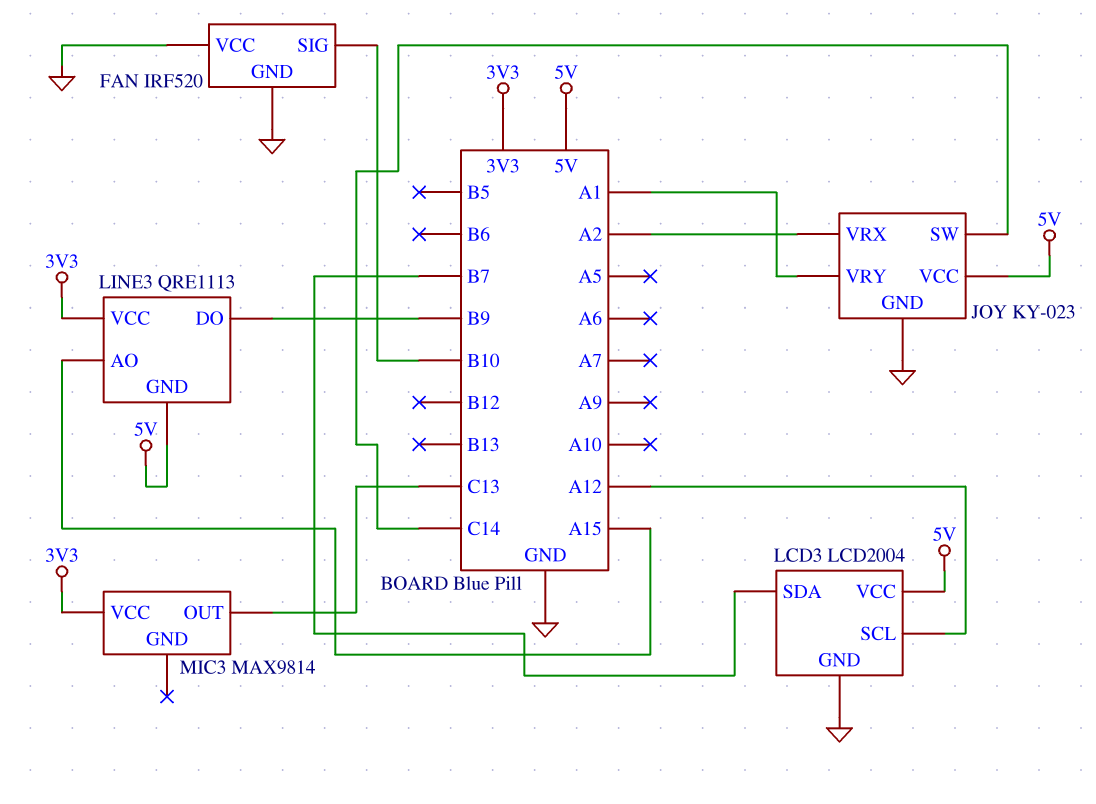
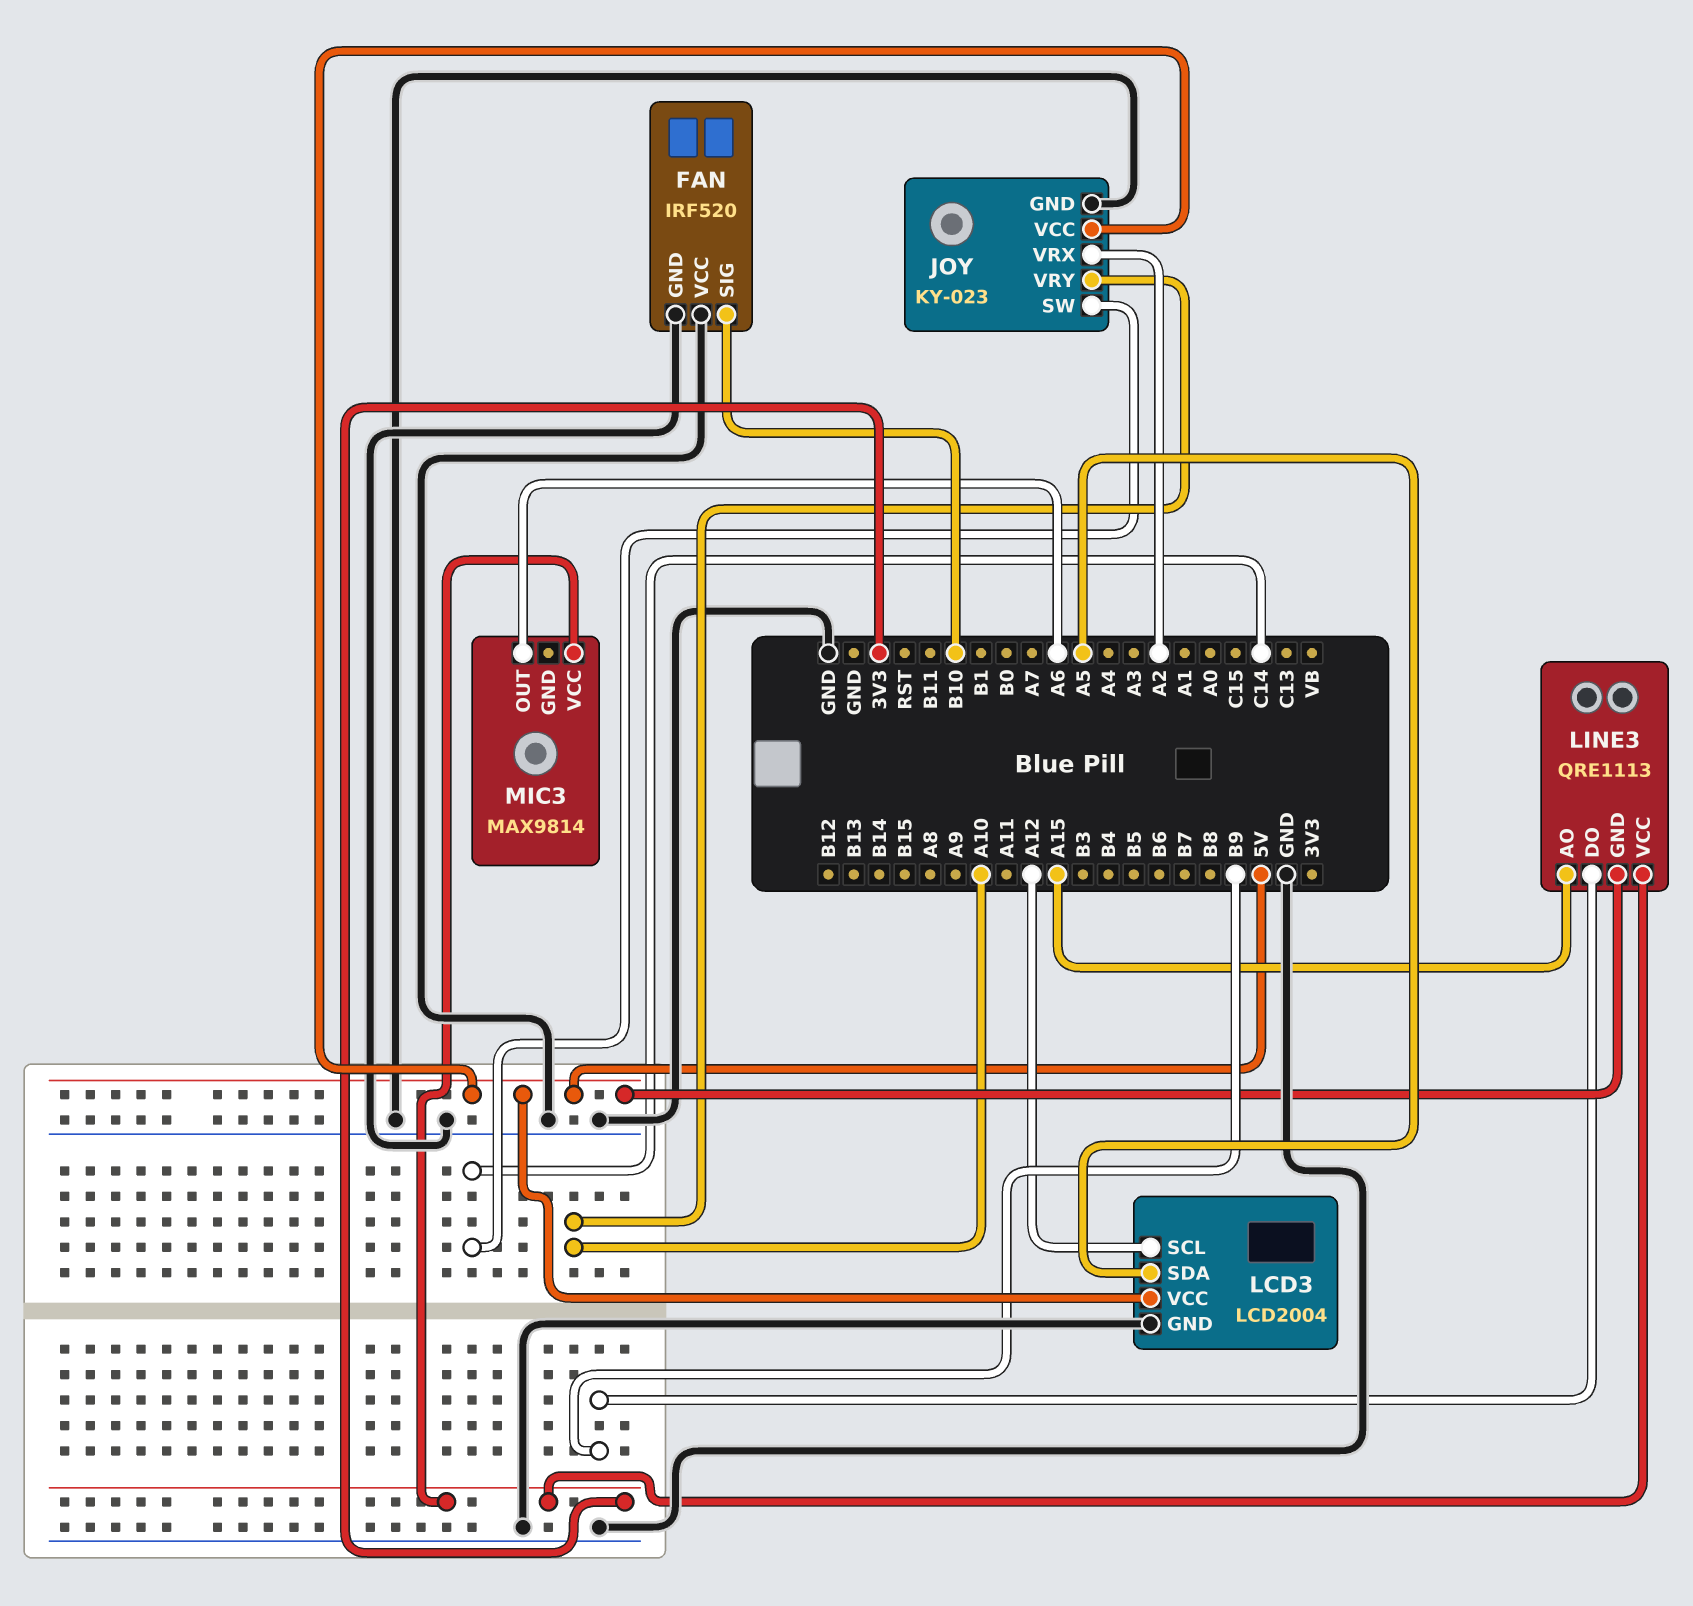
JOY pin VRY: A1 -> A10
LCD3 pin SDA: B7 -> A5
MIC3 pin OUT: C13 -> A6

